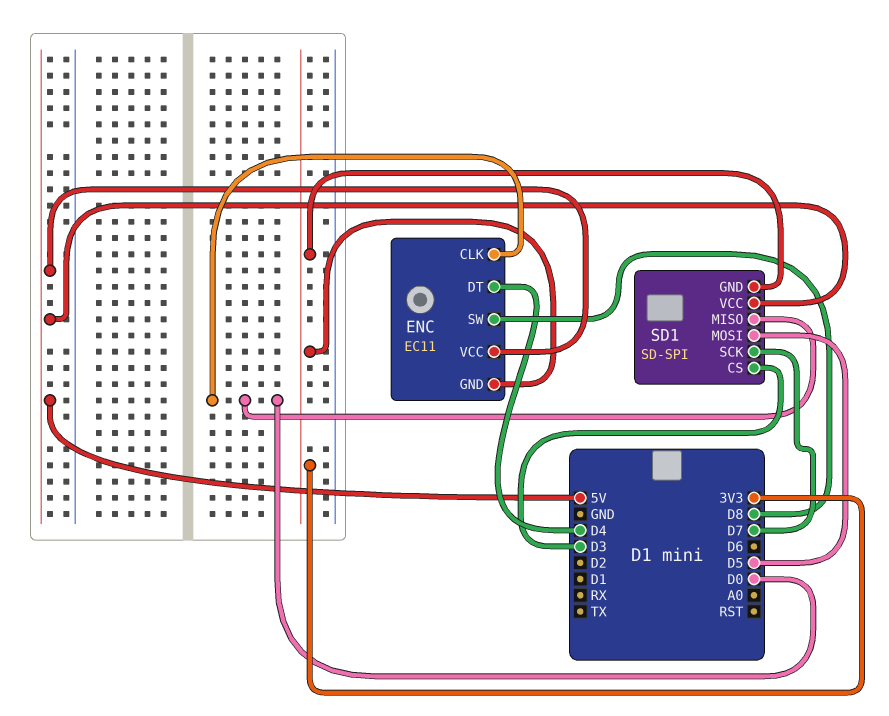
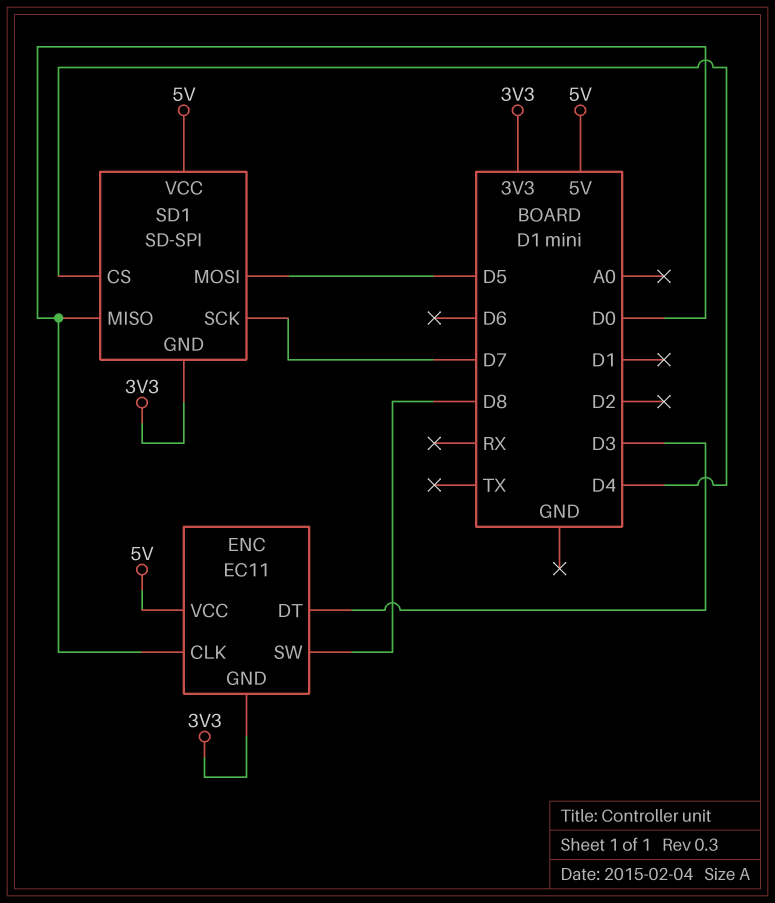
ENC pin DT: D4 -> D3
SD1 pin CS: D3 -> D4

